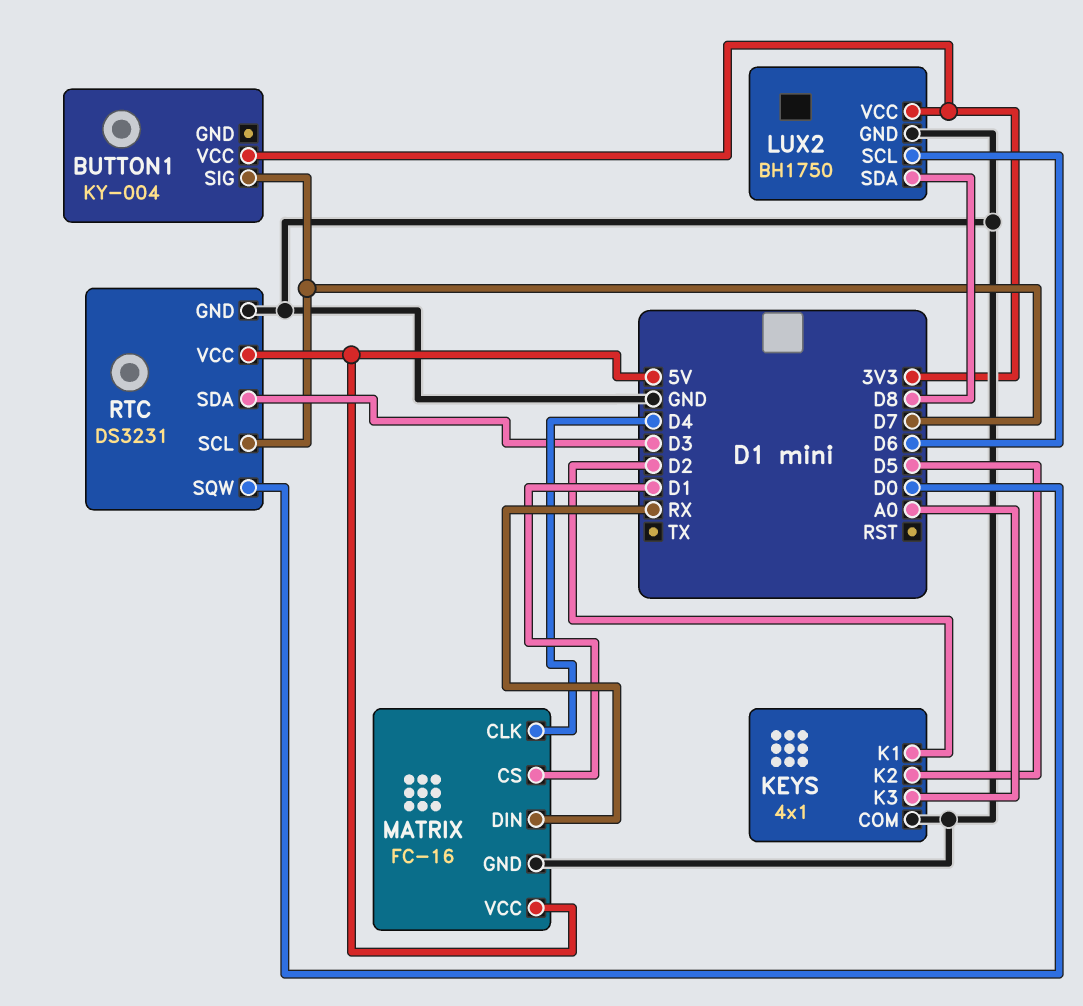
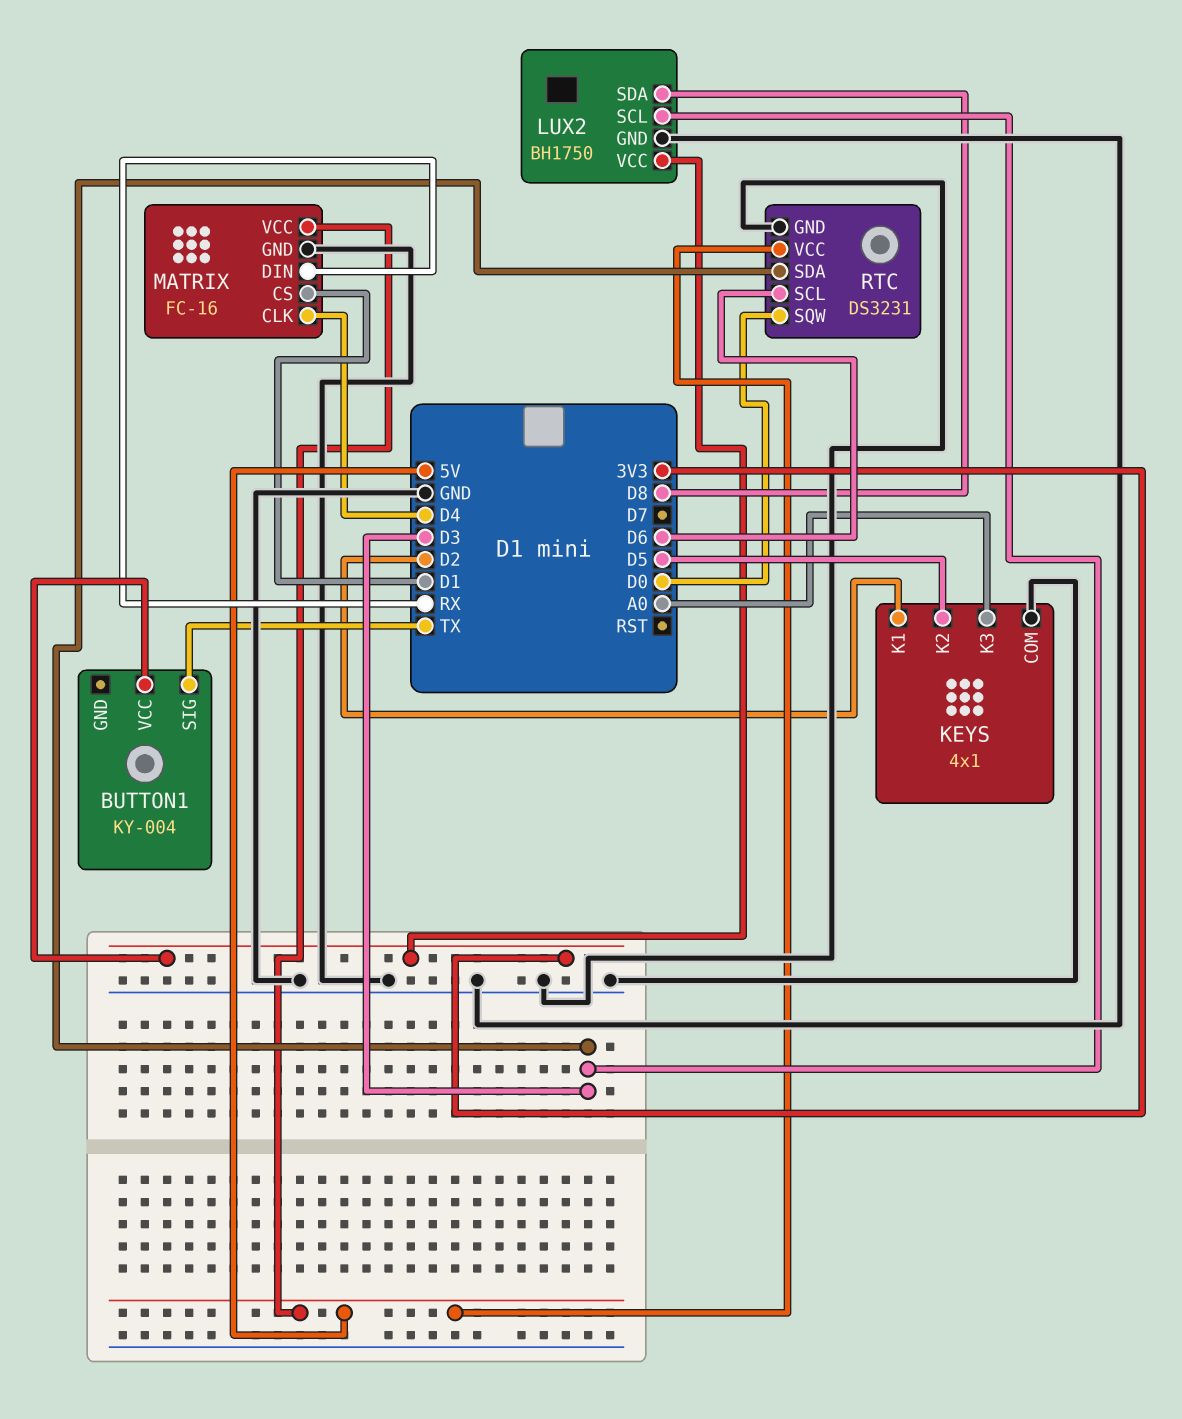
BUTTON1 pin SIG: D7 -> TX
LUX2 pin SCL: D6 -> D3
RTC pin SCL: D7 -> D6

